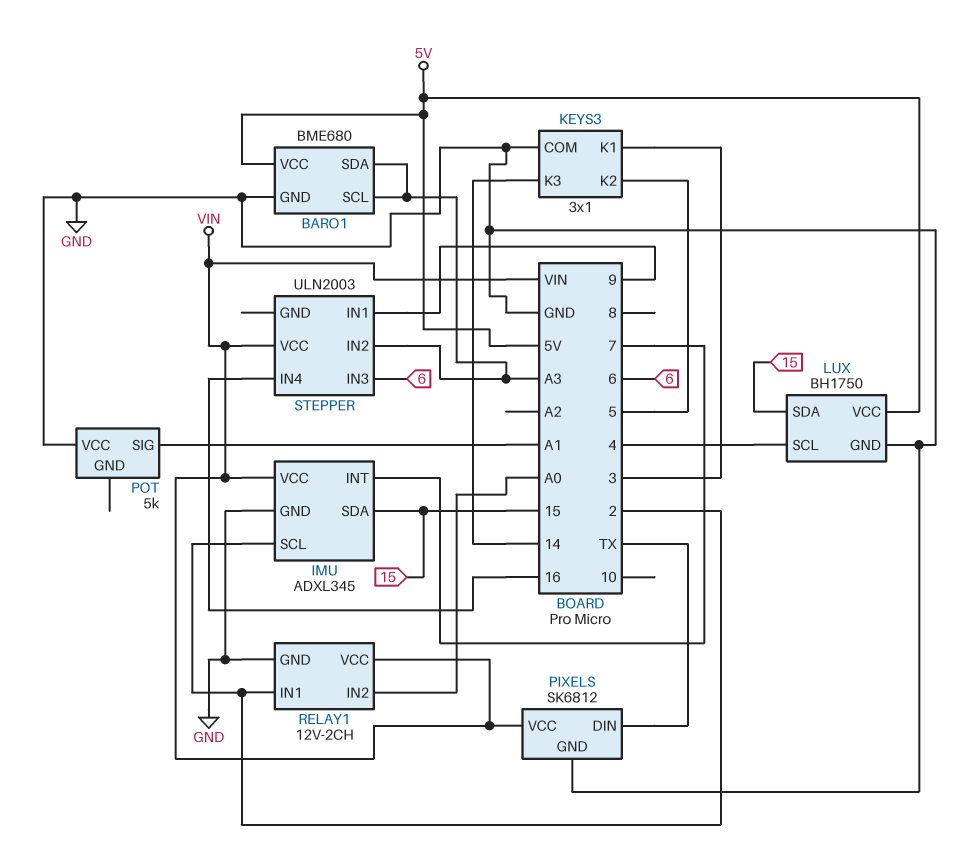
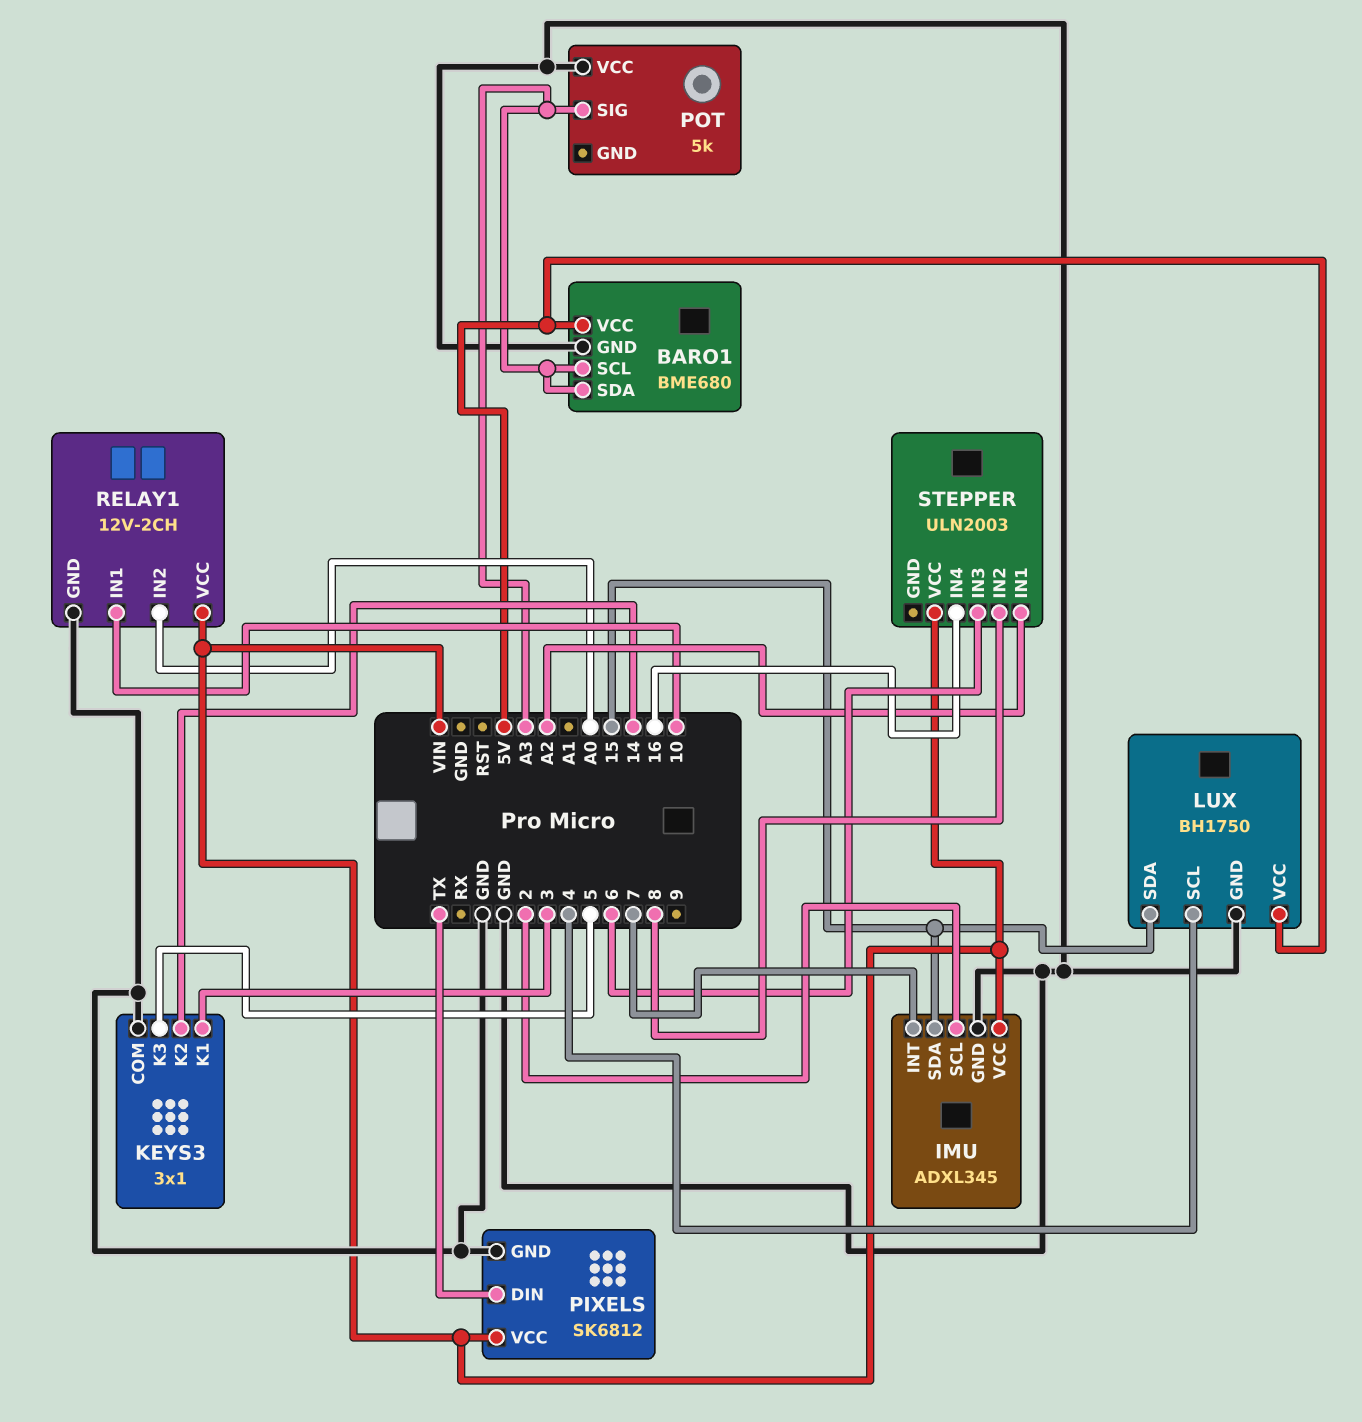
KEYS3 pin K2: 5 -> 14
KEYS3 pin K3: 14 -> 5
POT pin SIG: A1 -> A3
RELAY1 pin IN1: 2 -> 10
STEPPER pin IN1: 9 -> A2
STEPPER pin IN2: A3 -> 8

